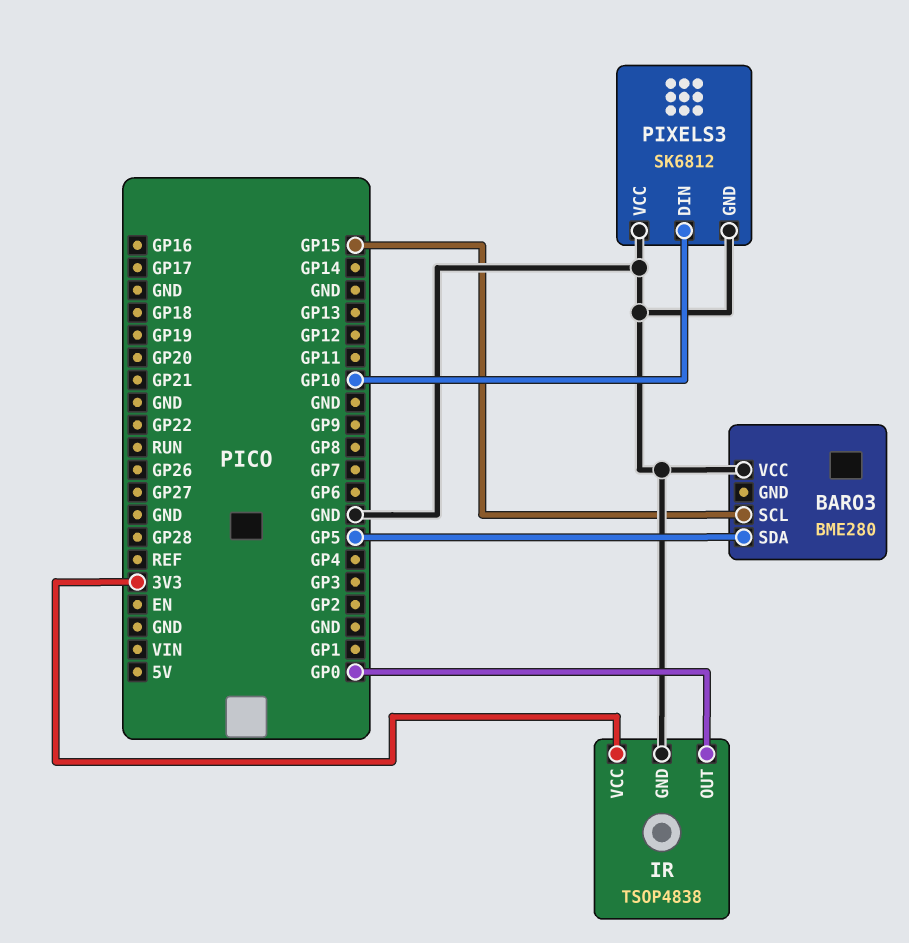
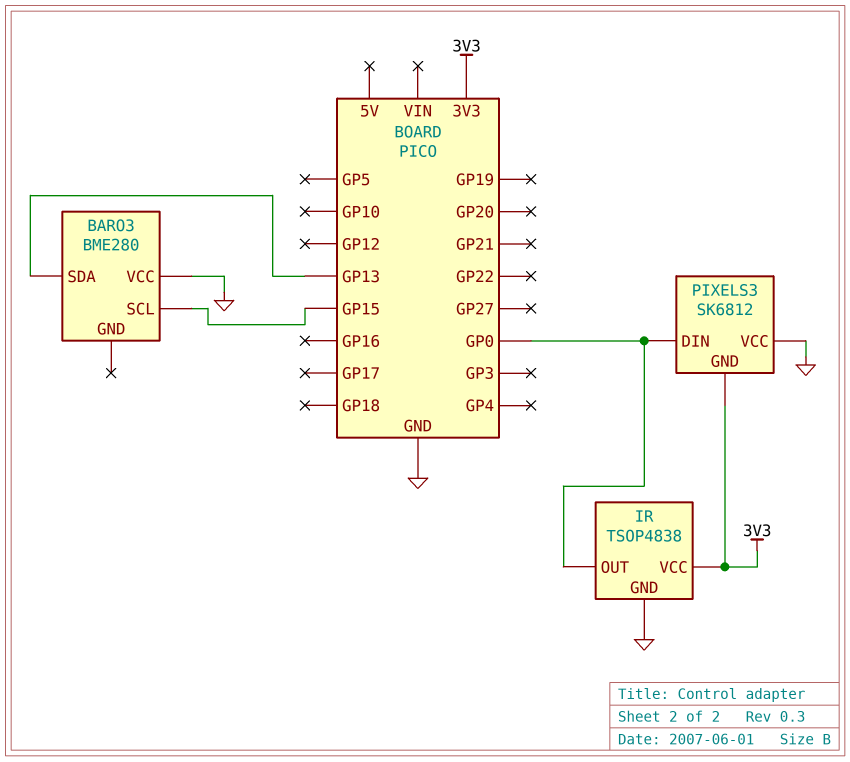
BARO3 pin SDA: GP5 -> GP13
PIXELS3 pin DIN: GP10 -> GP0
PIXELS3 pin GND: GND -> 3V3

